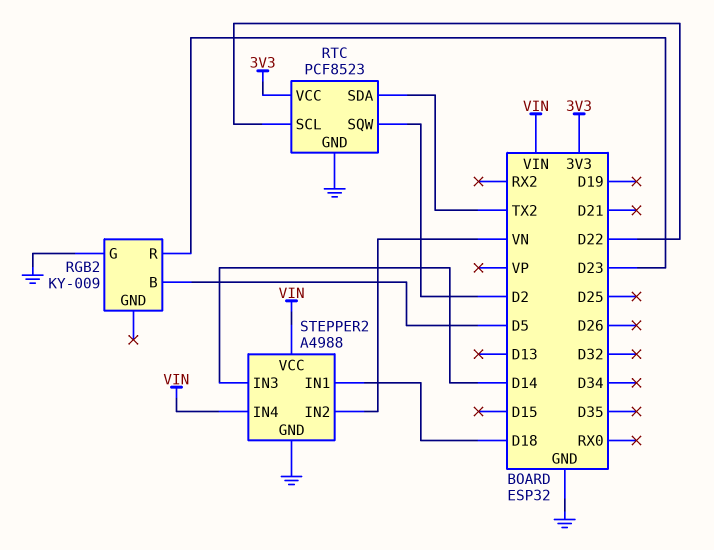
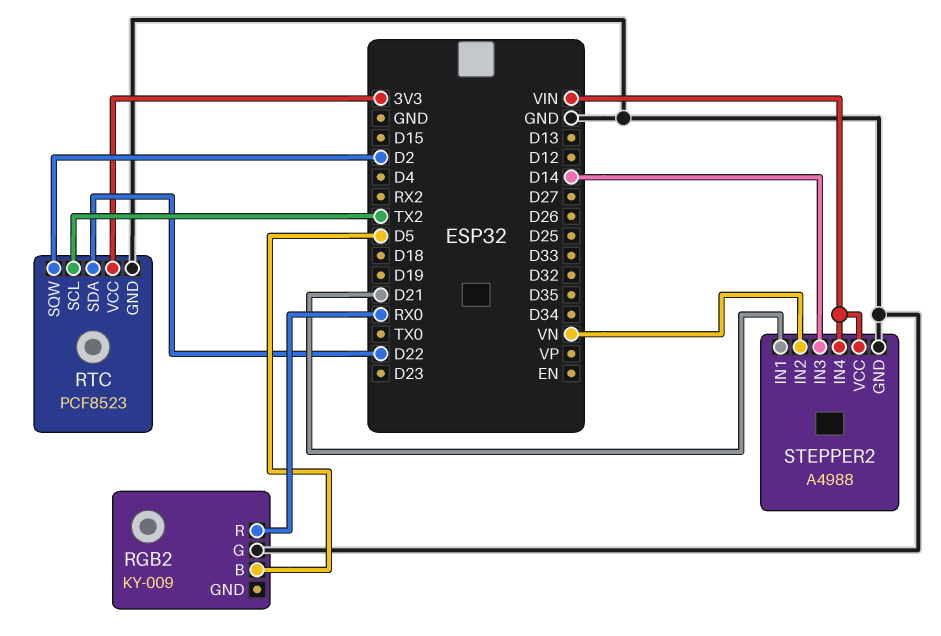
RGB2 pin R: D23 -> RX0
RTC pin SCL: D22 -> TX2
RTC pin SDA: TX2 -> D22
STEPPER2 pin IN1: D18 -> D21

